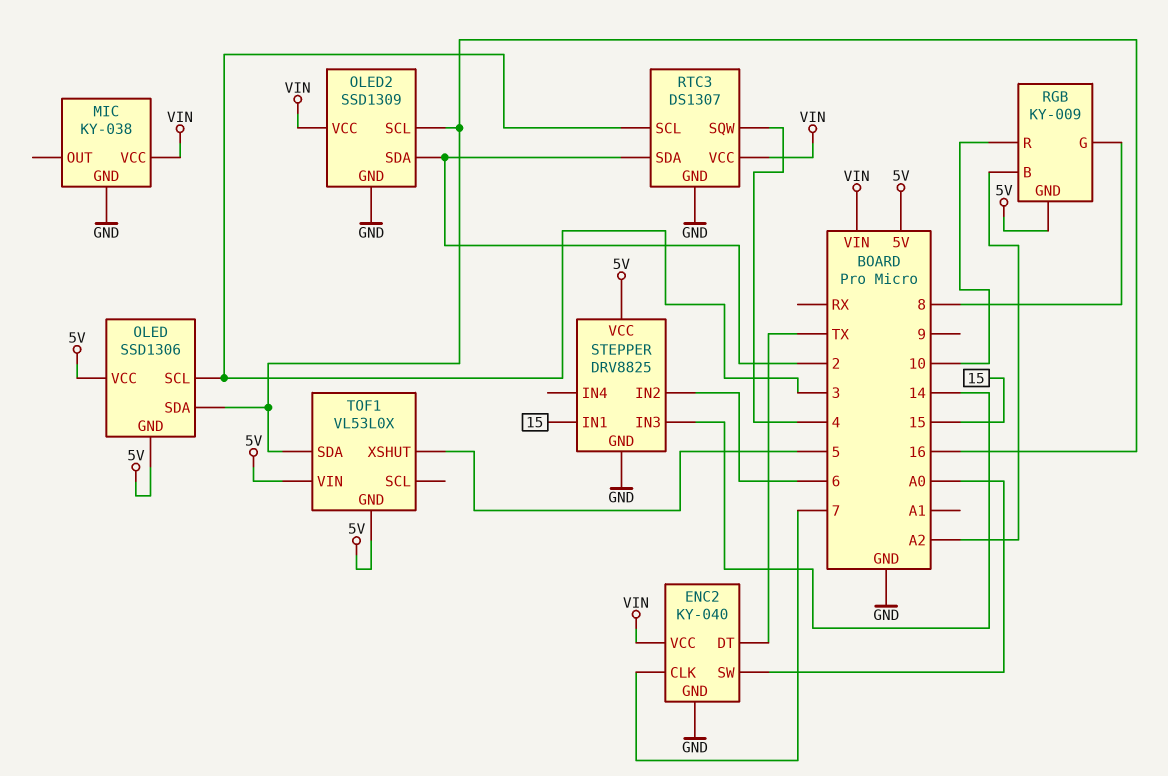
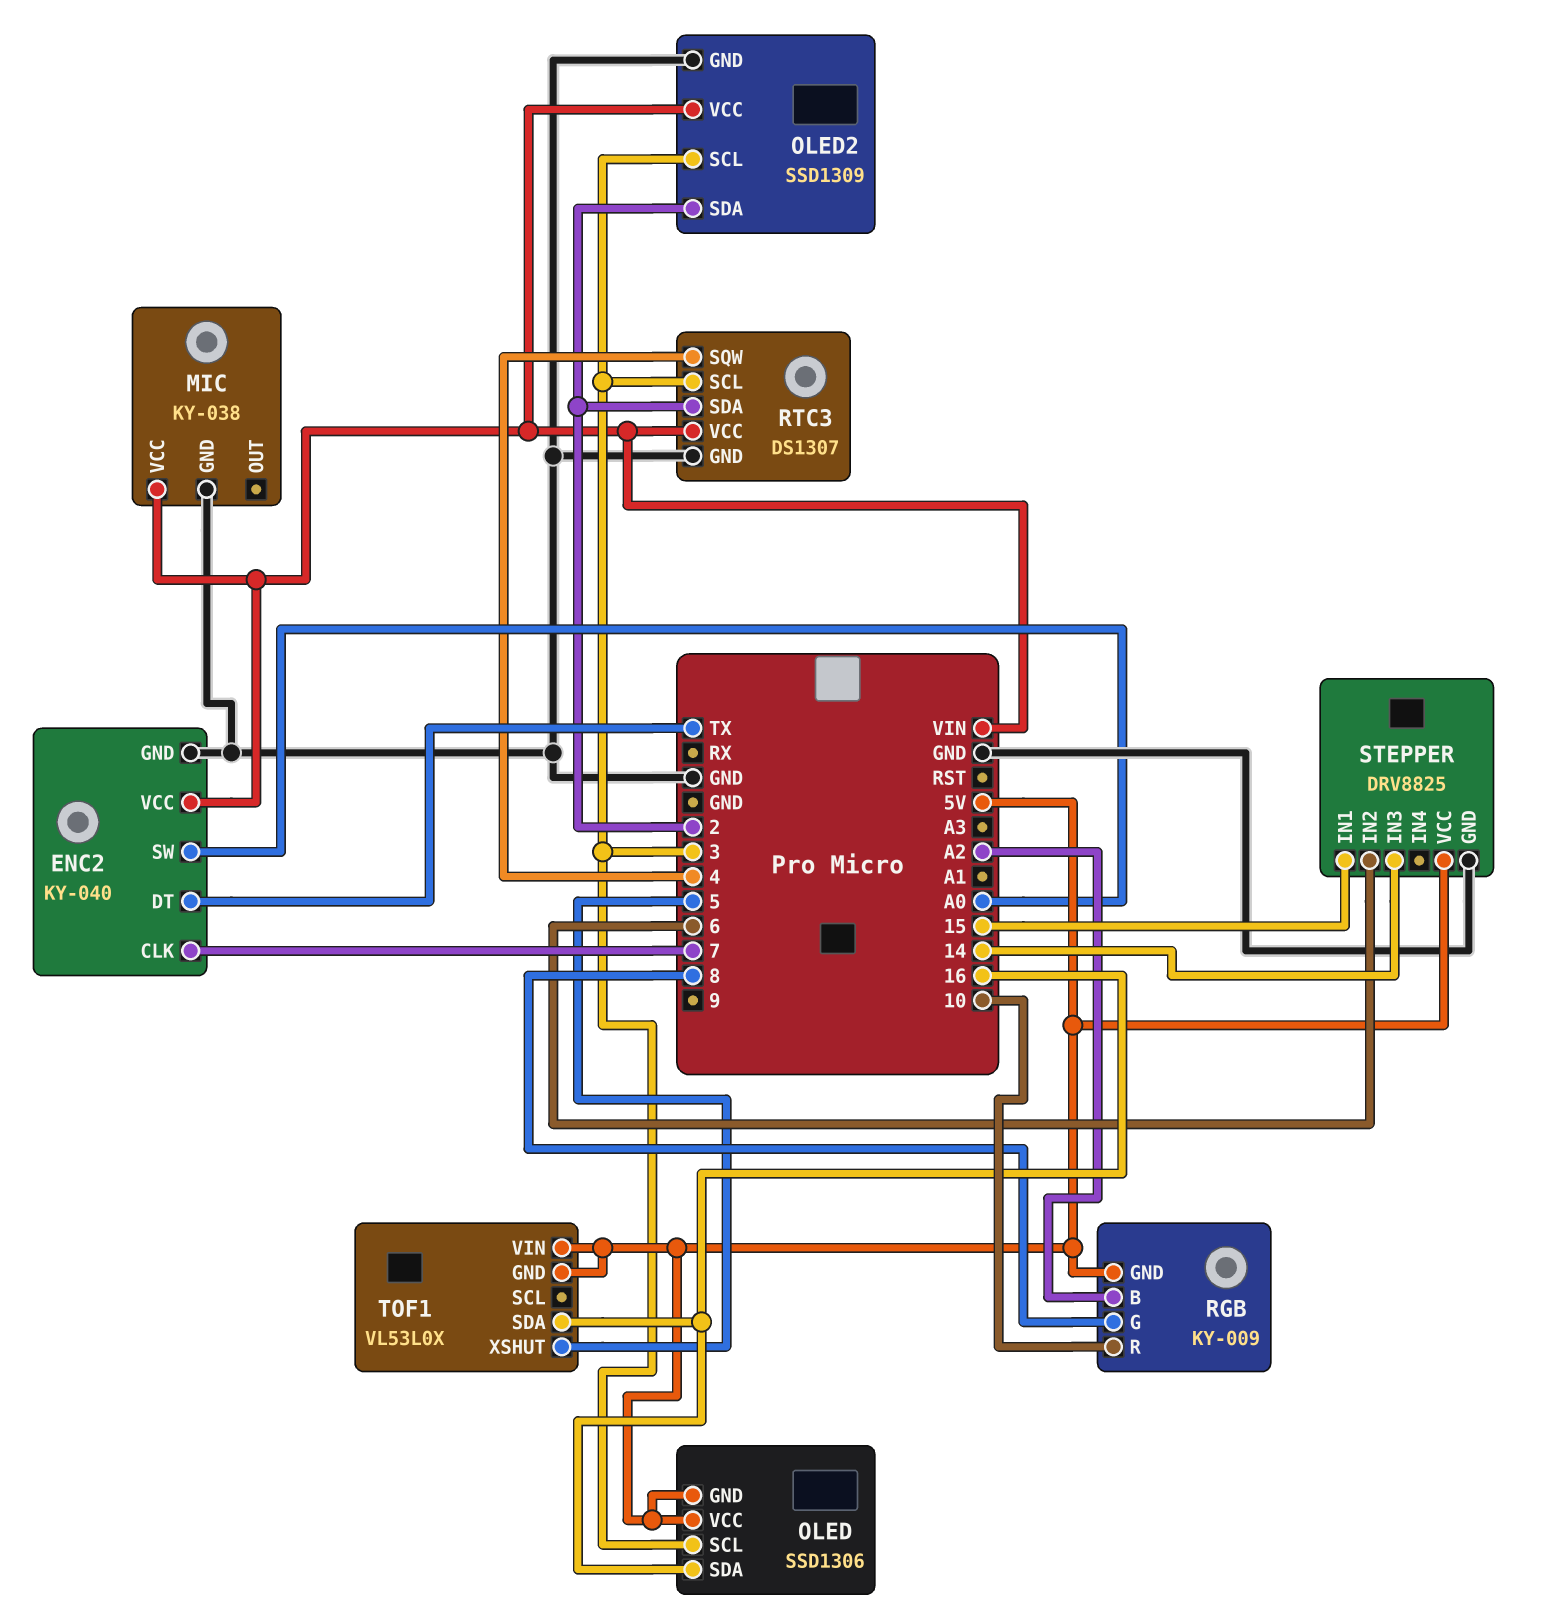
OLED2 pin SCL: 16 -> 3

